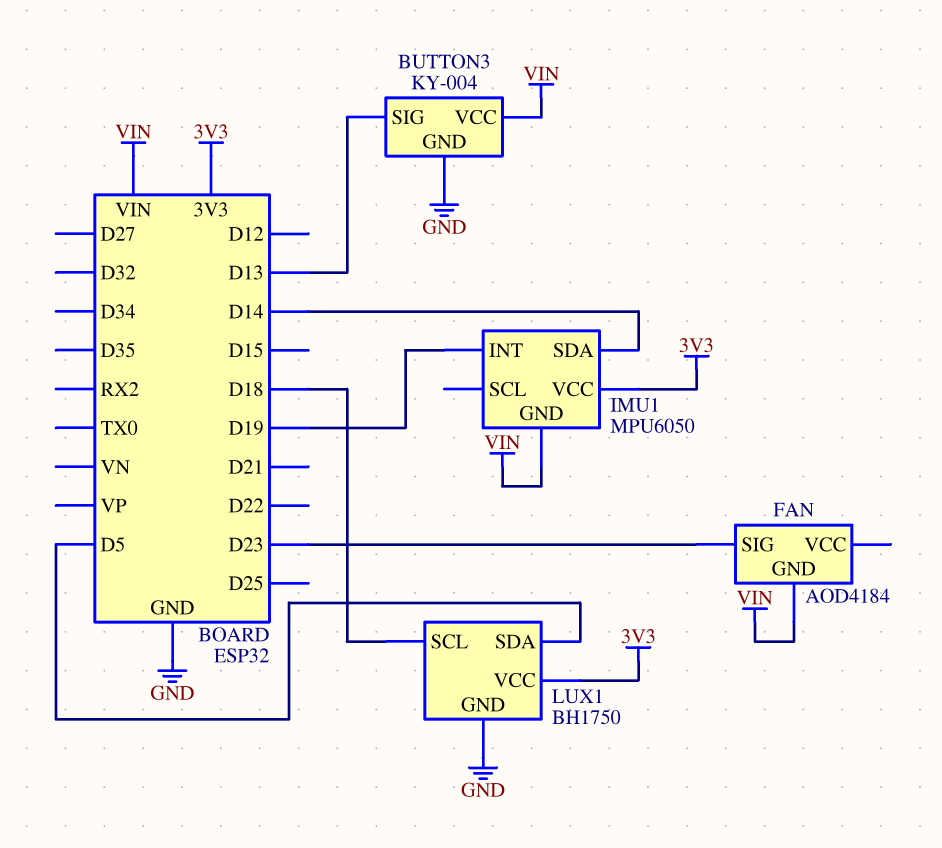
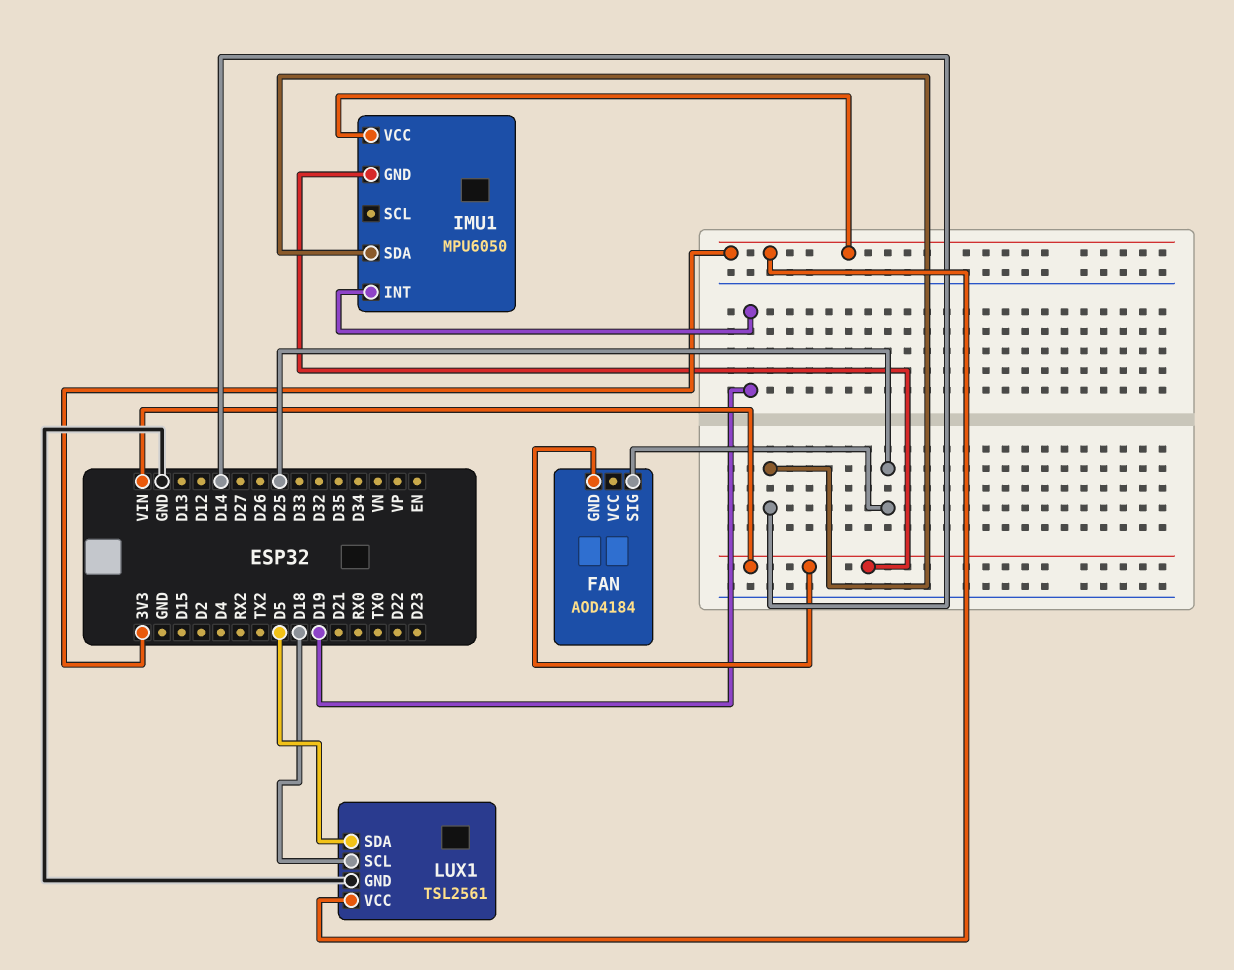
BUTTON3: KY-004 -> none
BUTTON3 pin GND: GND -> none
BUTTON3 pin SIG: D13 -> none
BUTTON3 pin VCC: VIN -> none
FAN pin SIG: D23 -> D25
LUX1: BH1750 -> TSL2561

